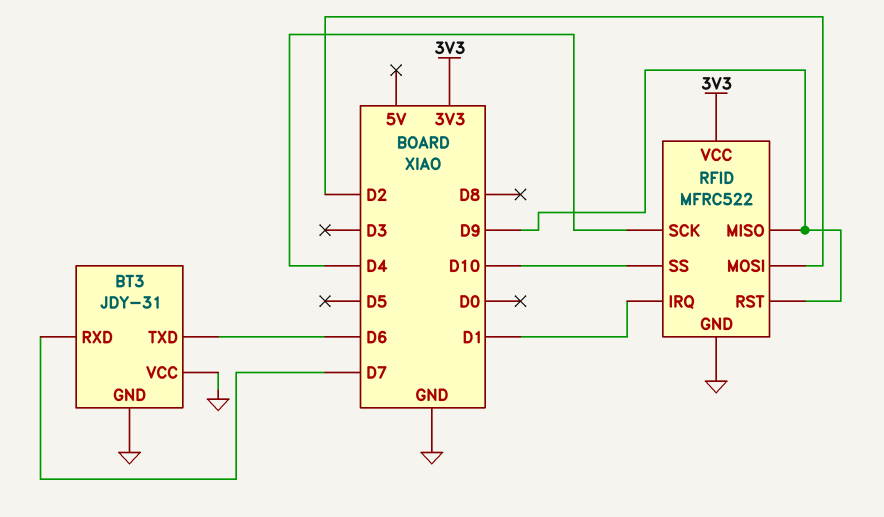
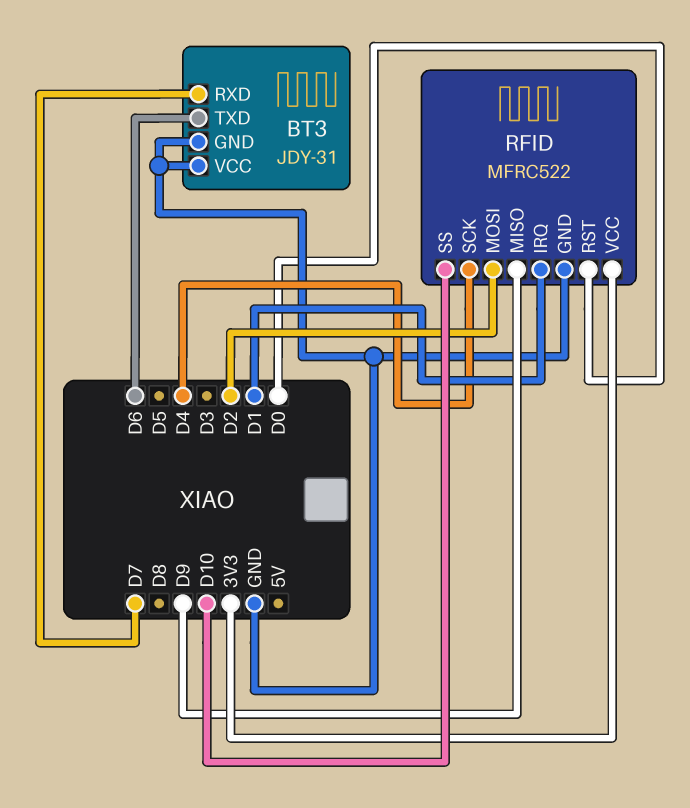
RFID pin RST: D9 -> D0

